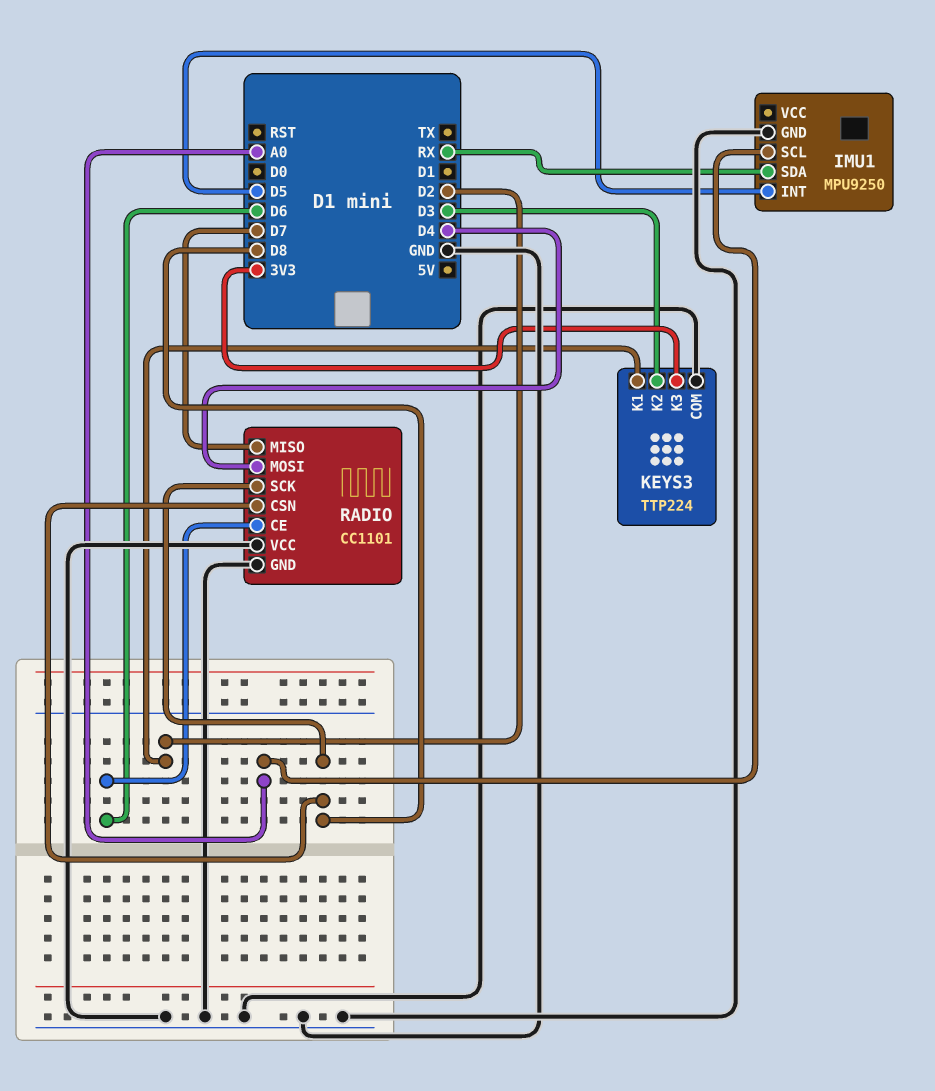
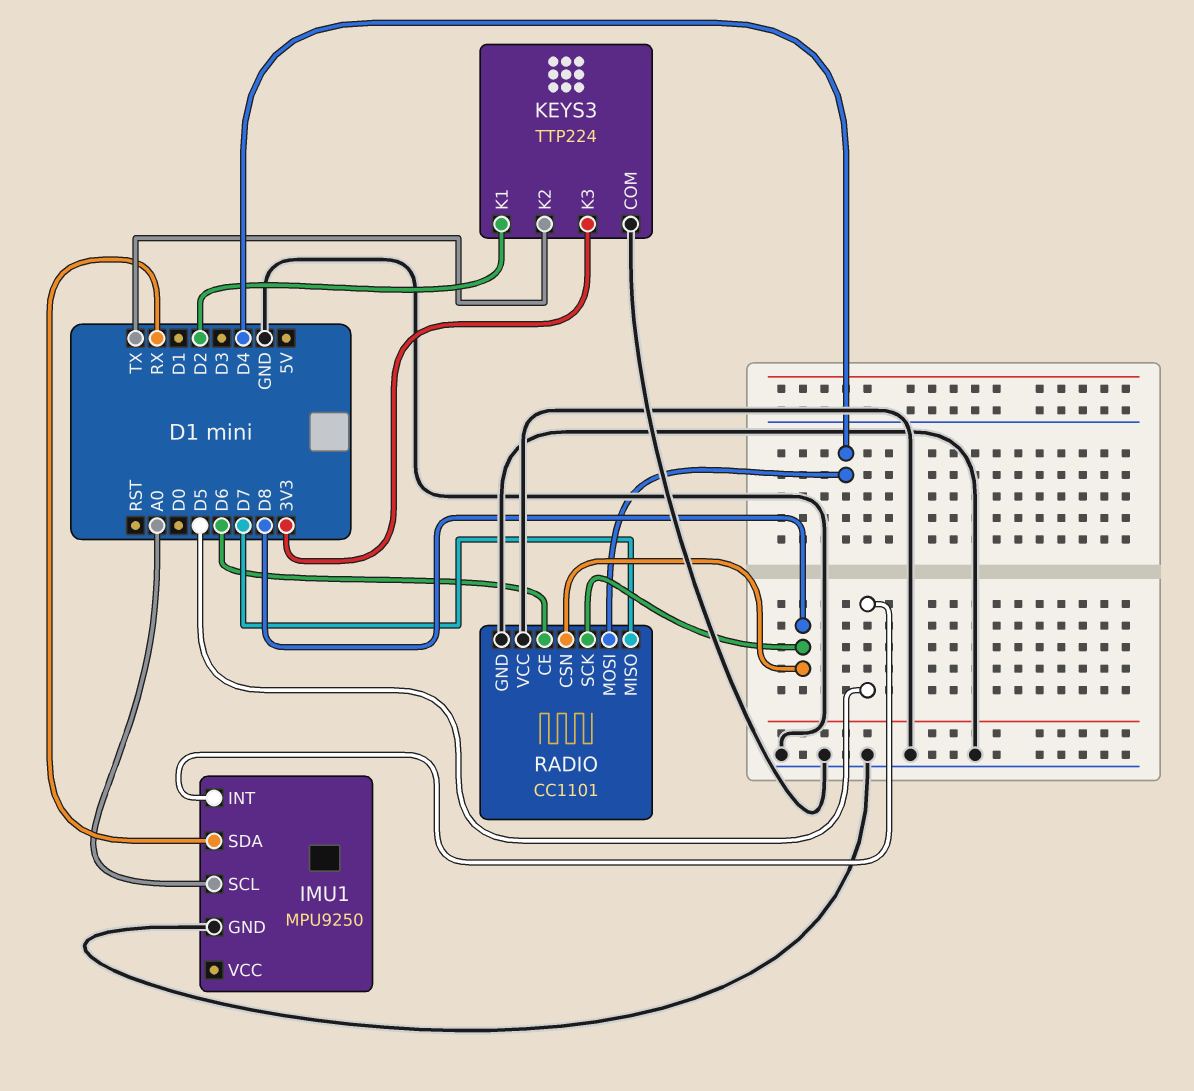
KEYS3 pin K2: D3 -> TX

